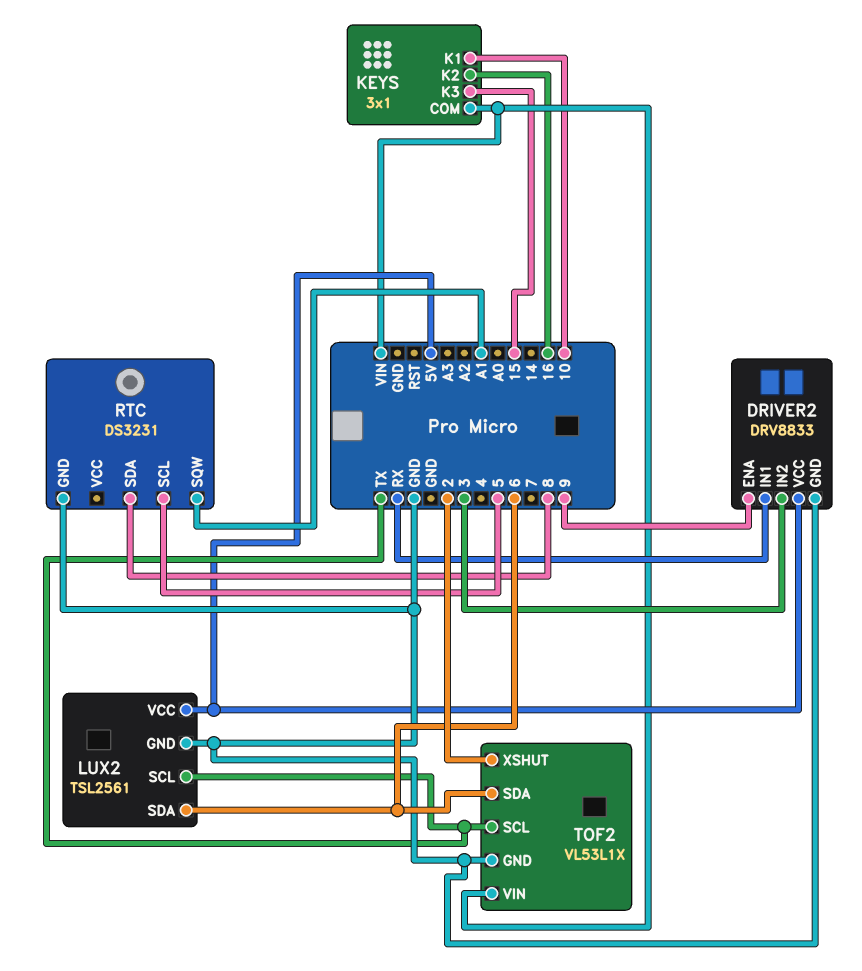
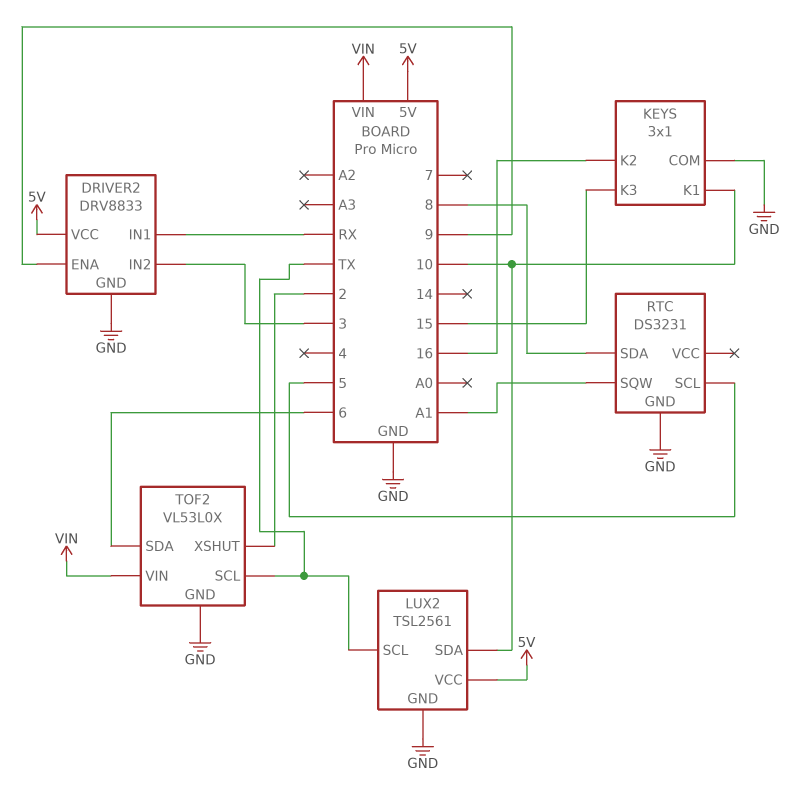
KEYS pin COM: VIN -> GND
LUX2 pin SDA: 6 -> 10
TOF2: VL53L1X -> VL53L0X

